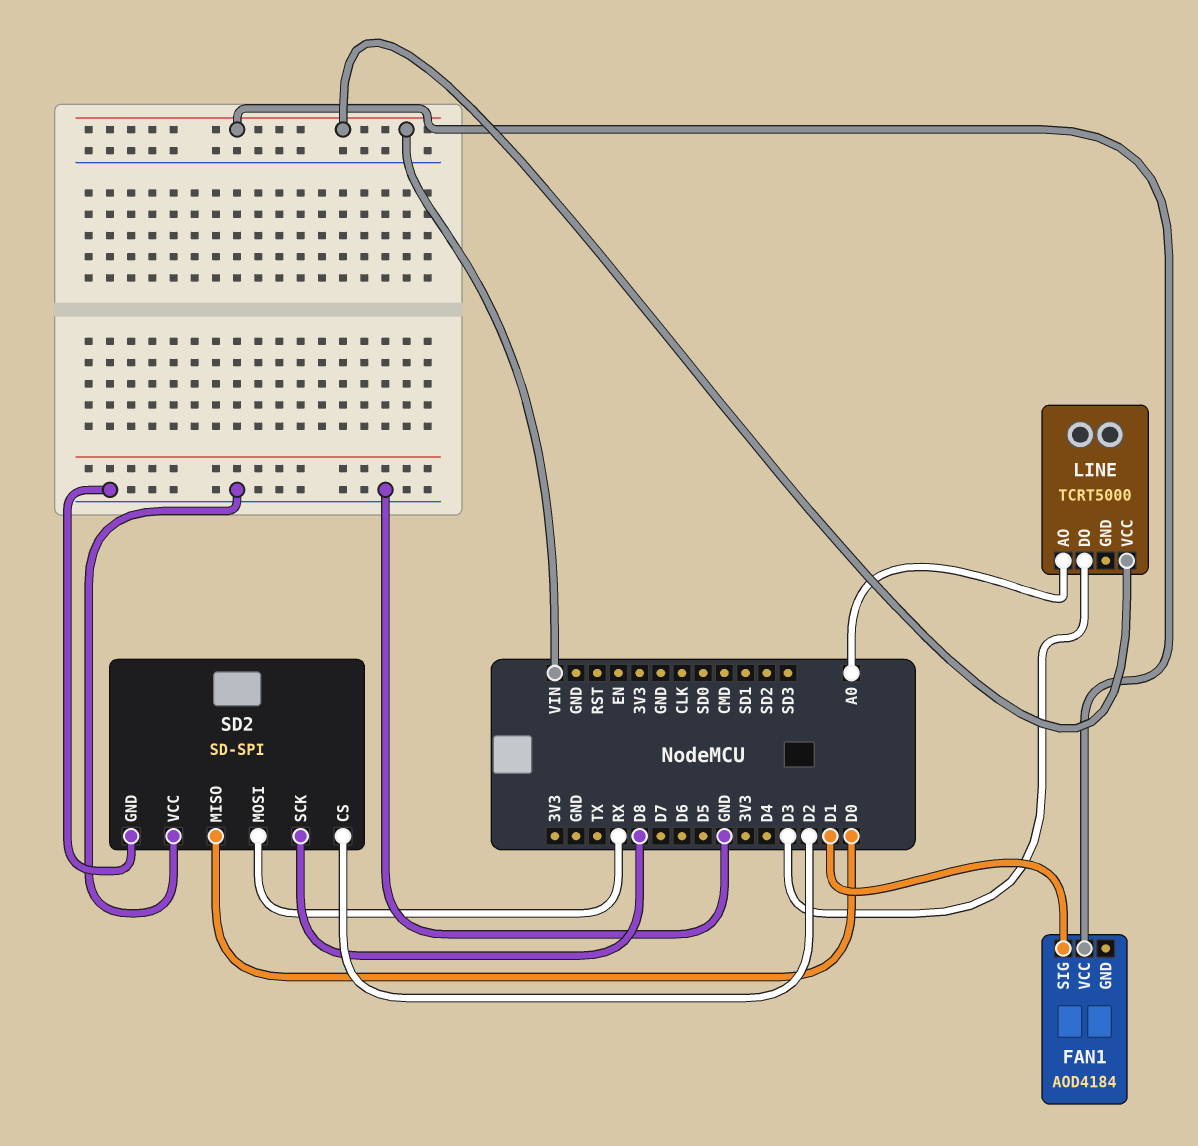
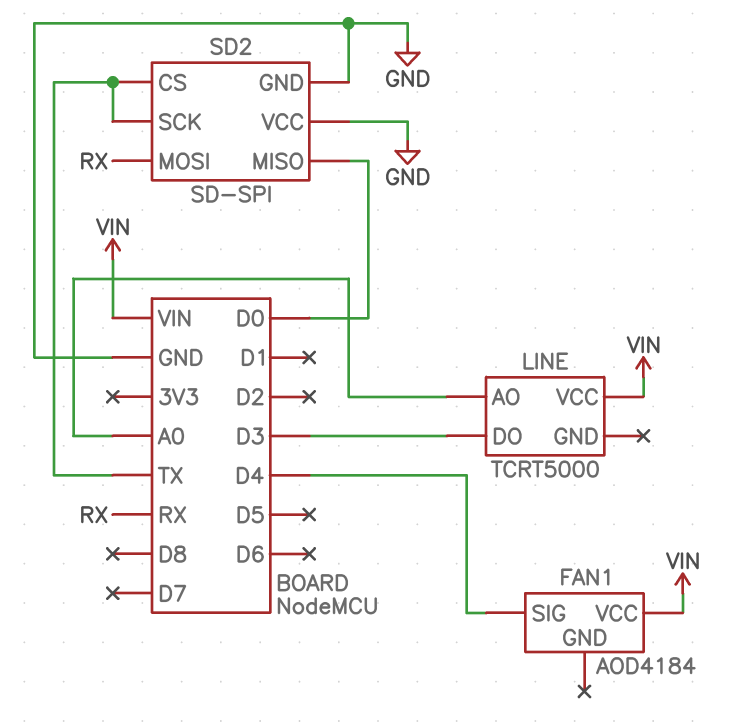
FAN1 pin SIG: D1 -> D4
SD2 pin CS: D2 -> TX
SD2 pin SCK: D8 -> TX

